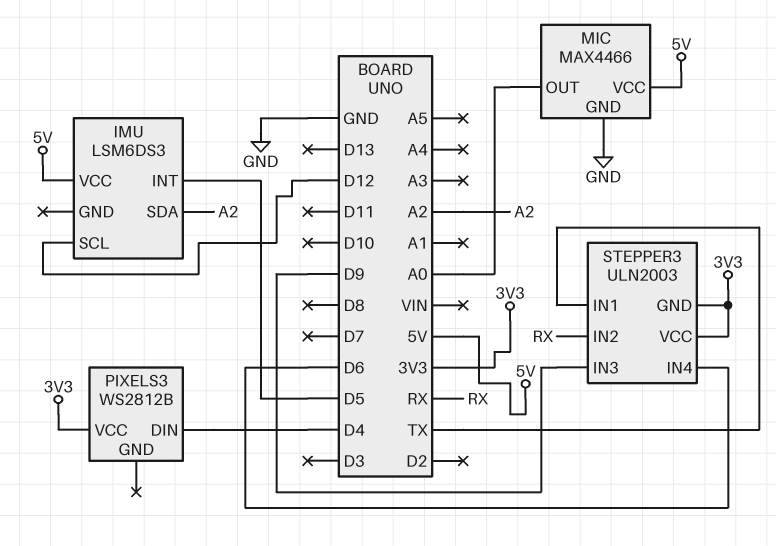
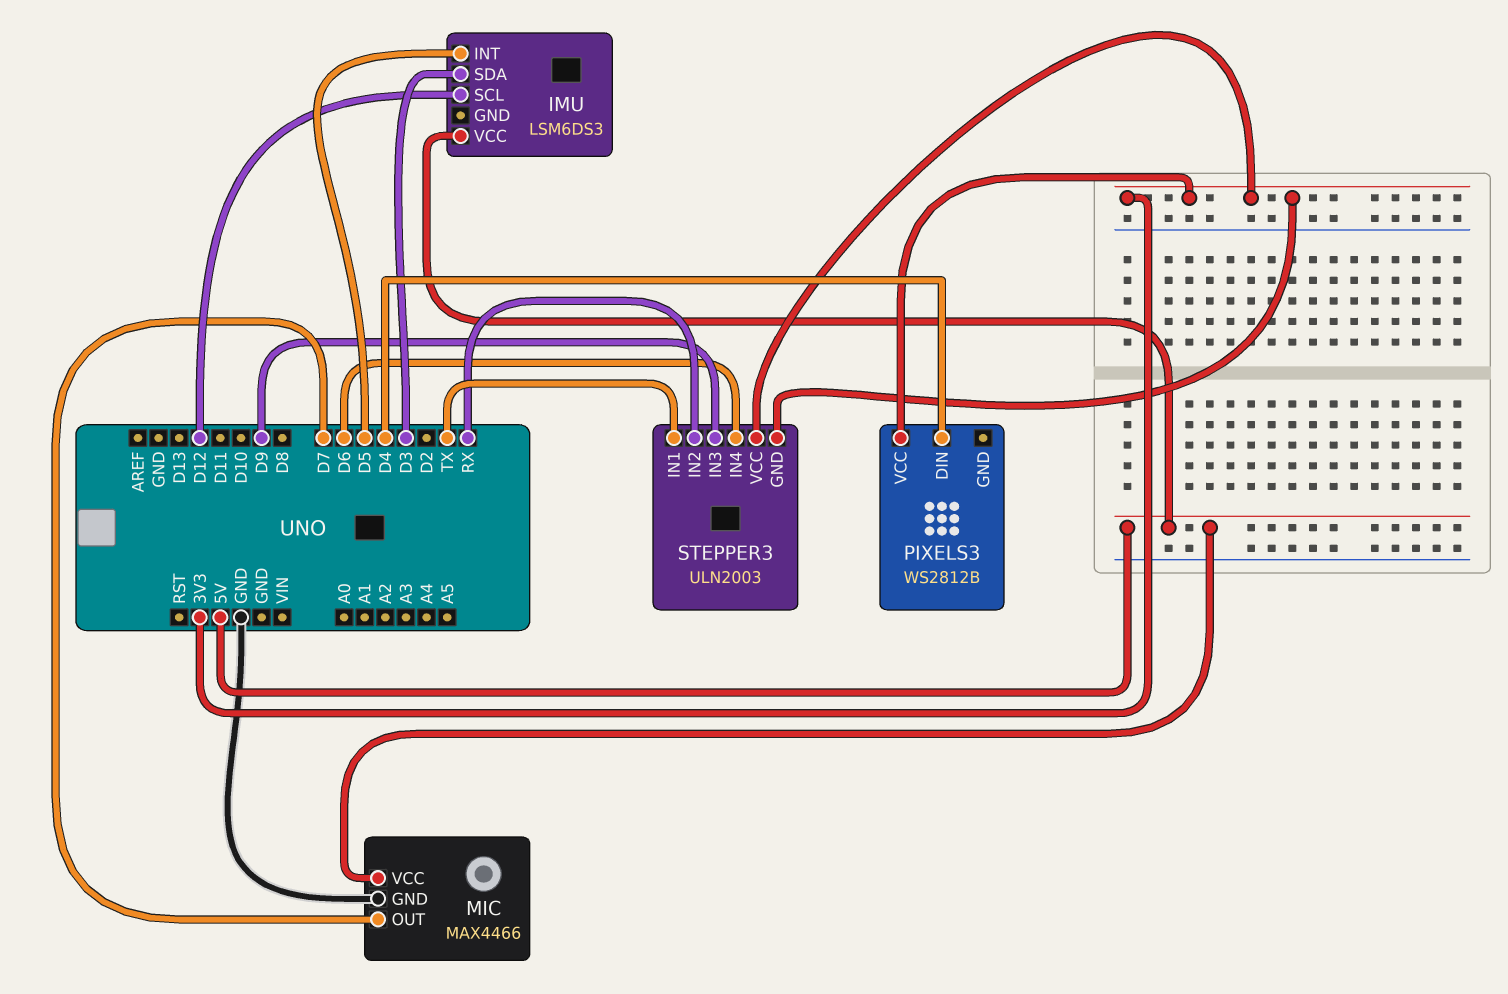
IMU pin SDA: A2 -> D3
MIC pin OUT: A0 -> D7

